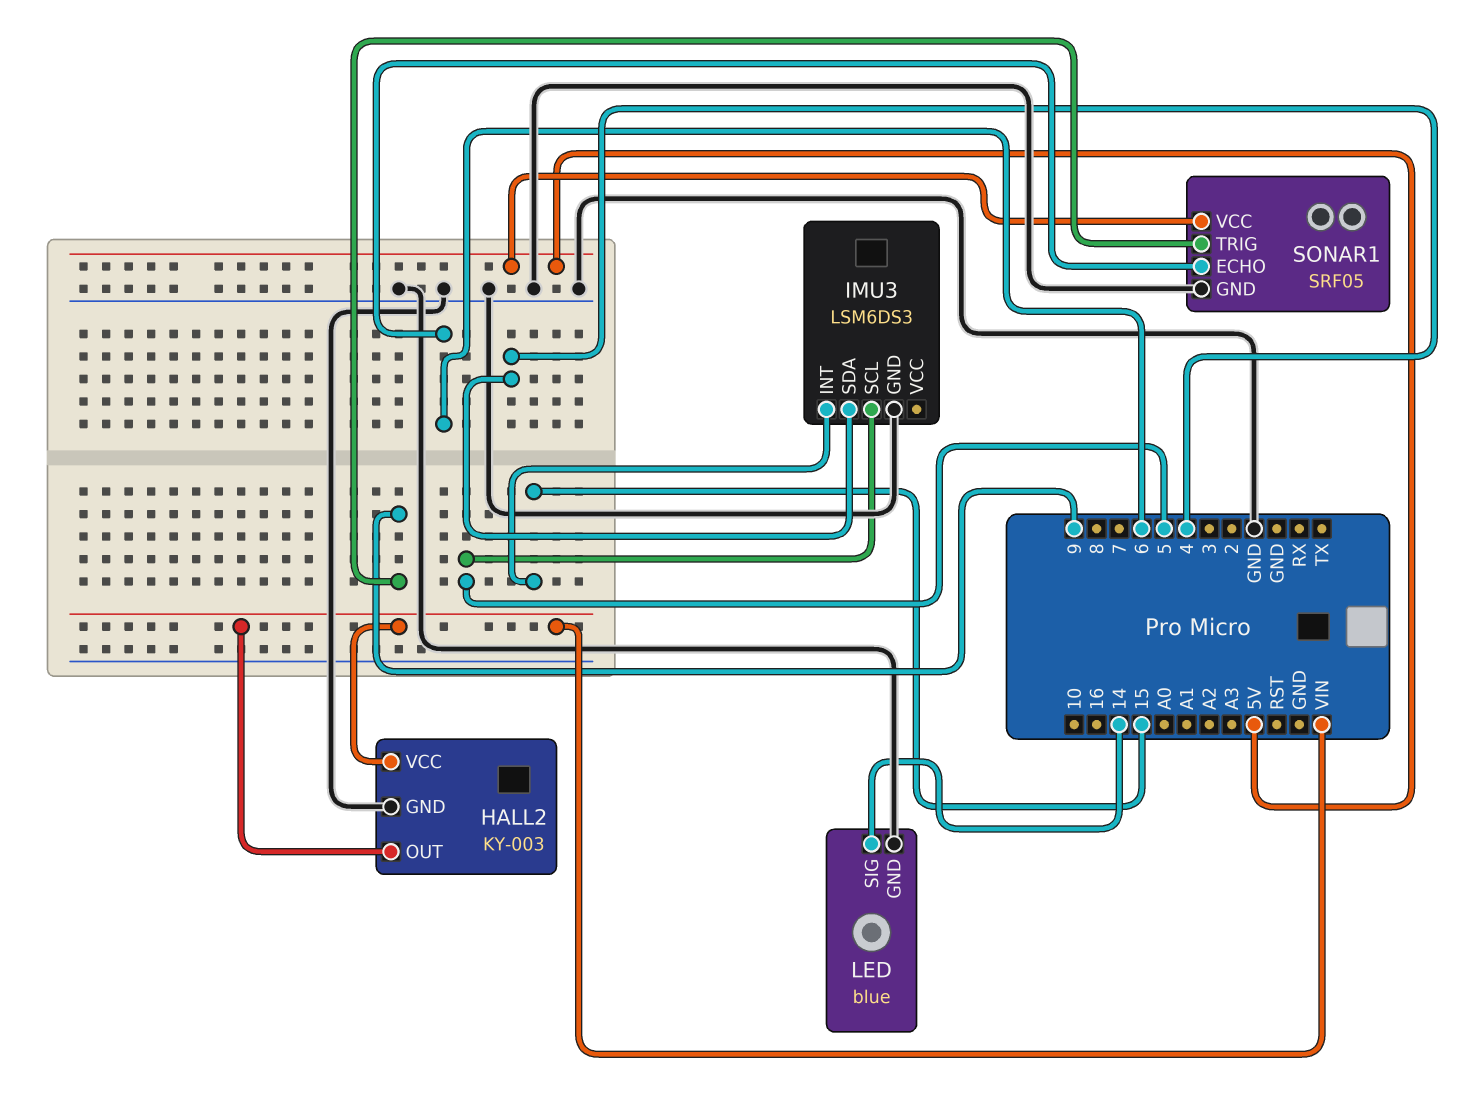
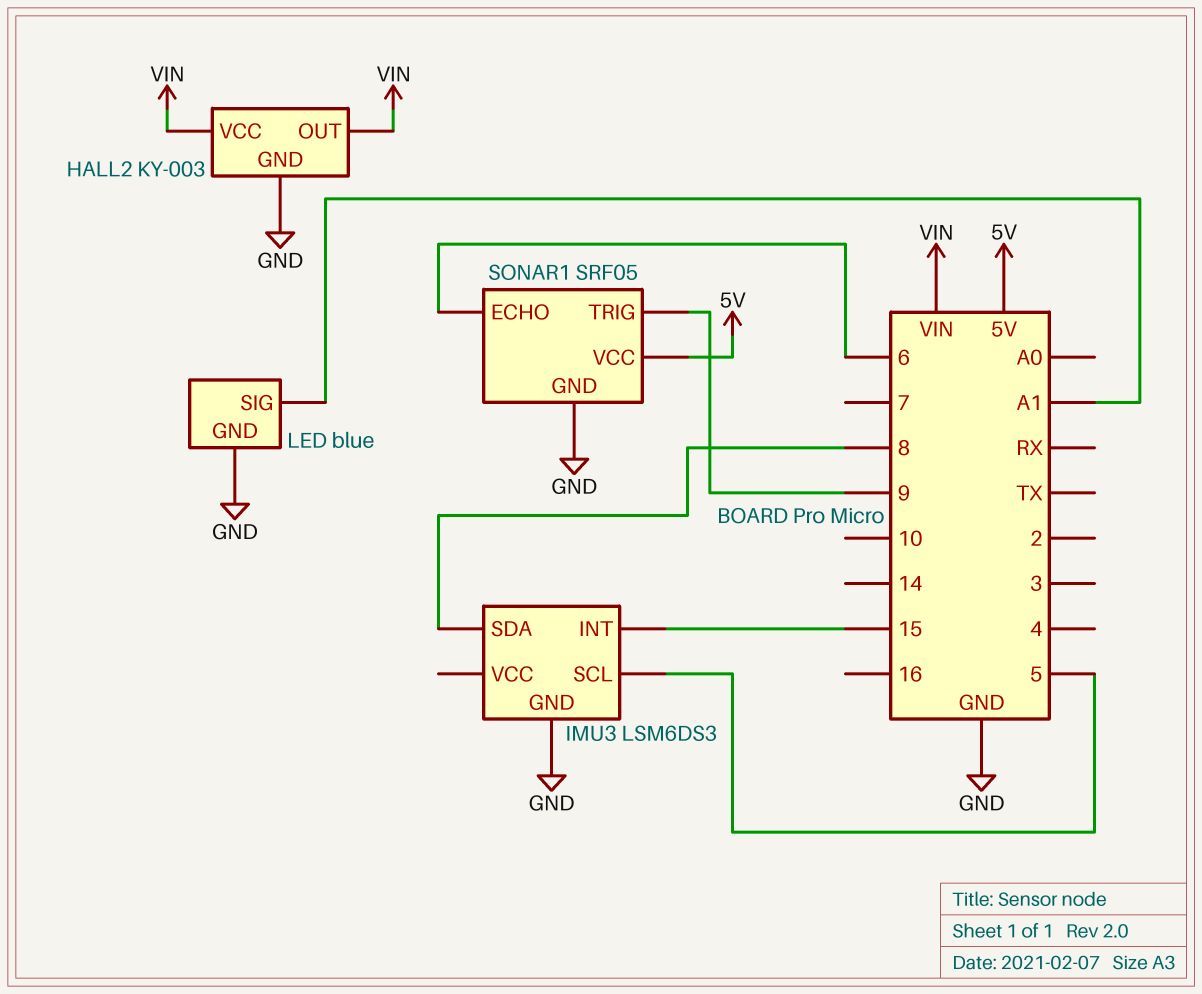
IMU3 pin SDA: 4 -> 8
LED pin SIG: 14 -> A1

